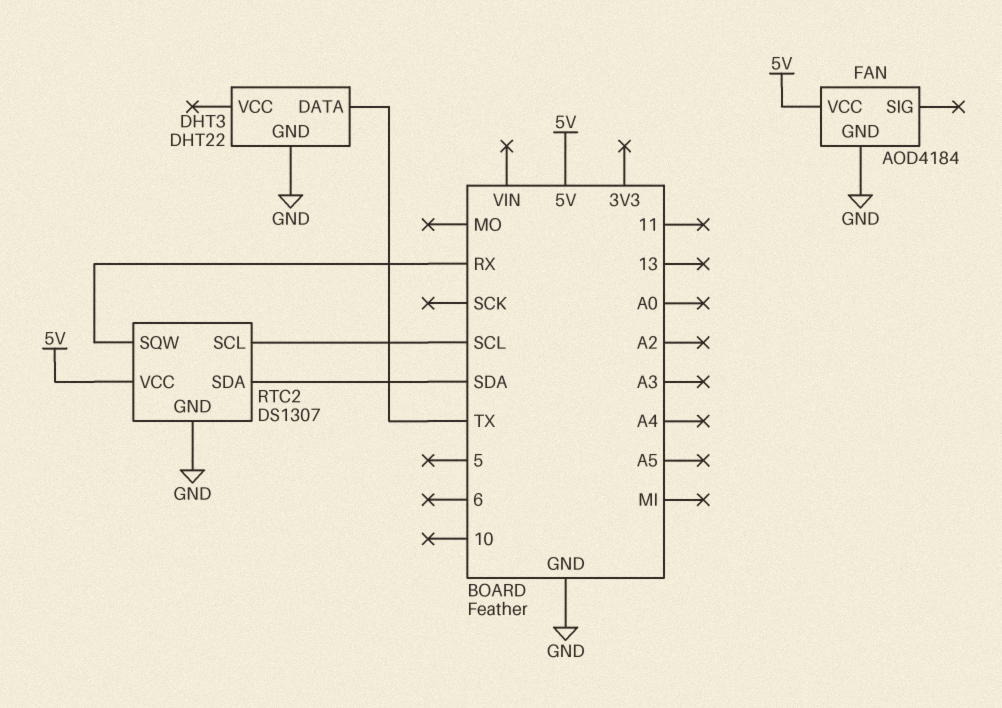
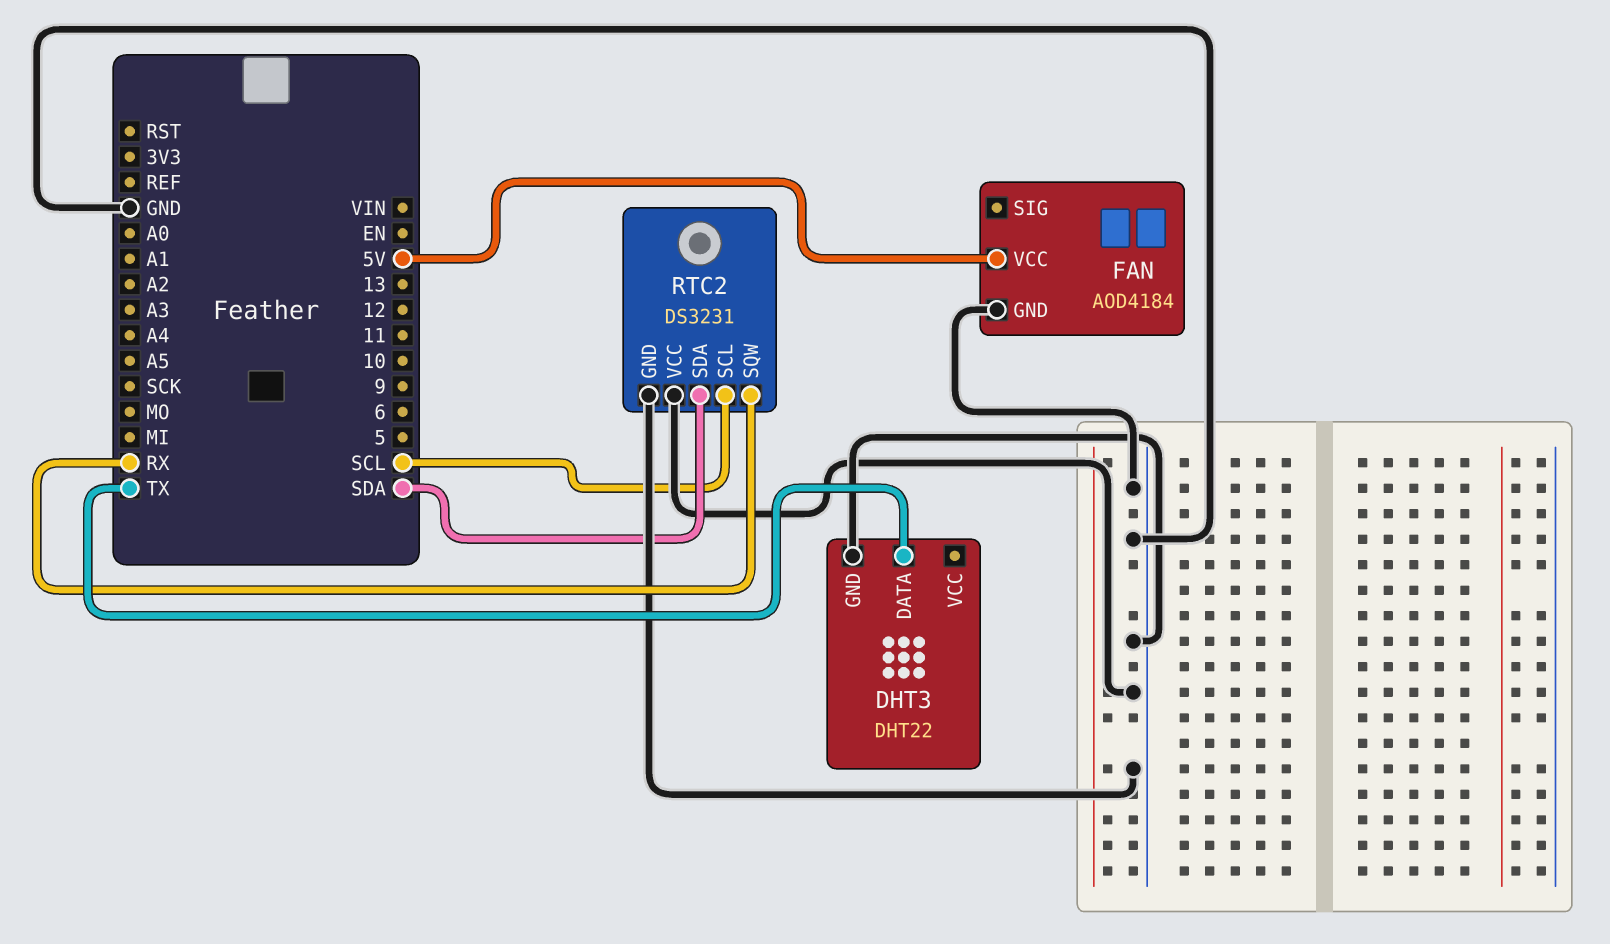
RTC2: DS1307 -> DS3231
RTC2 pin VCC: 5V -> GND

